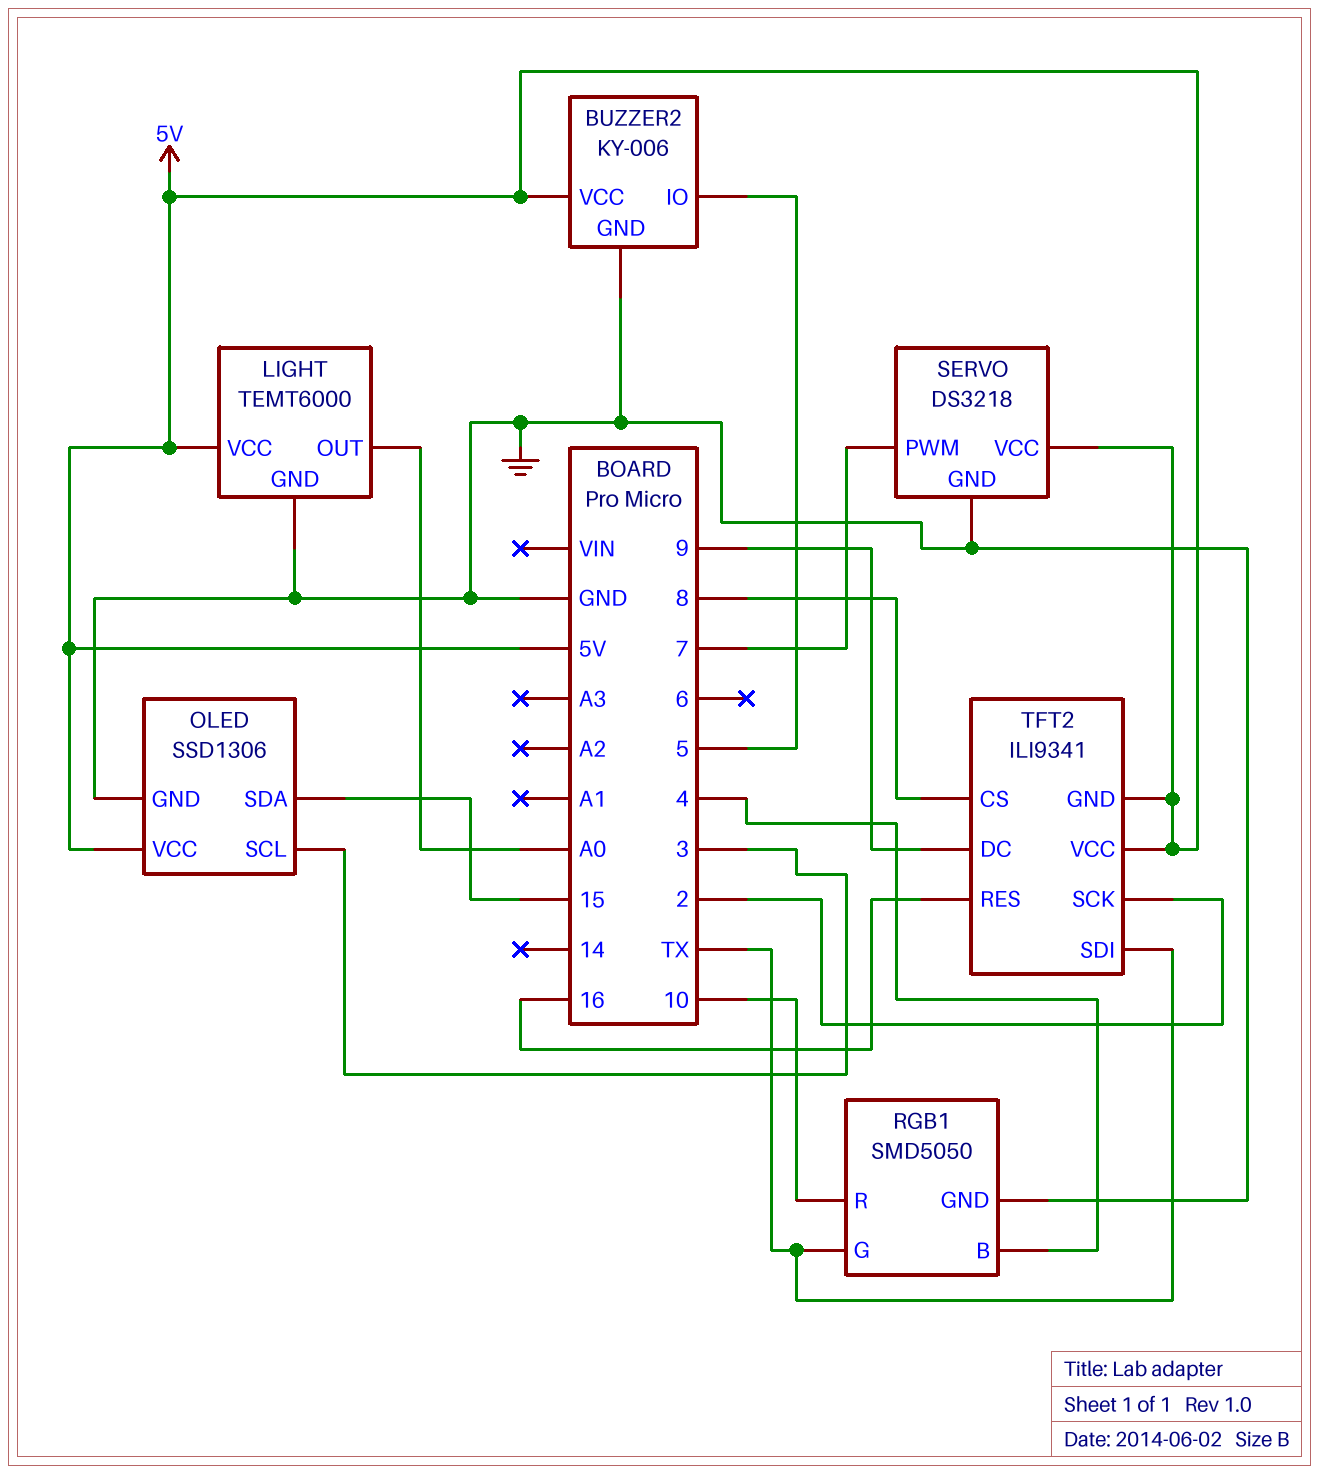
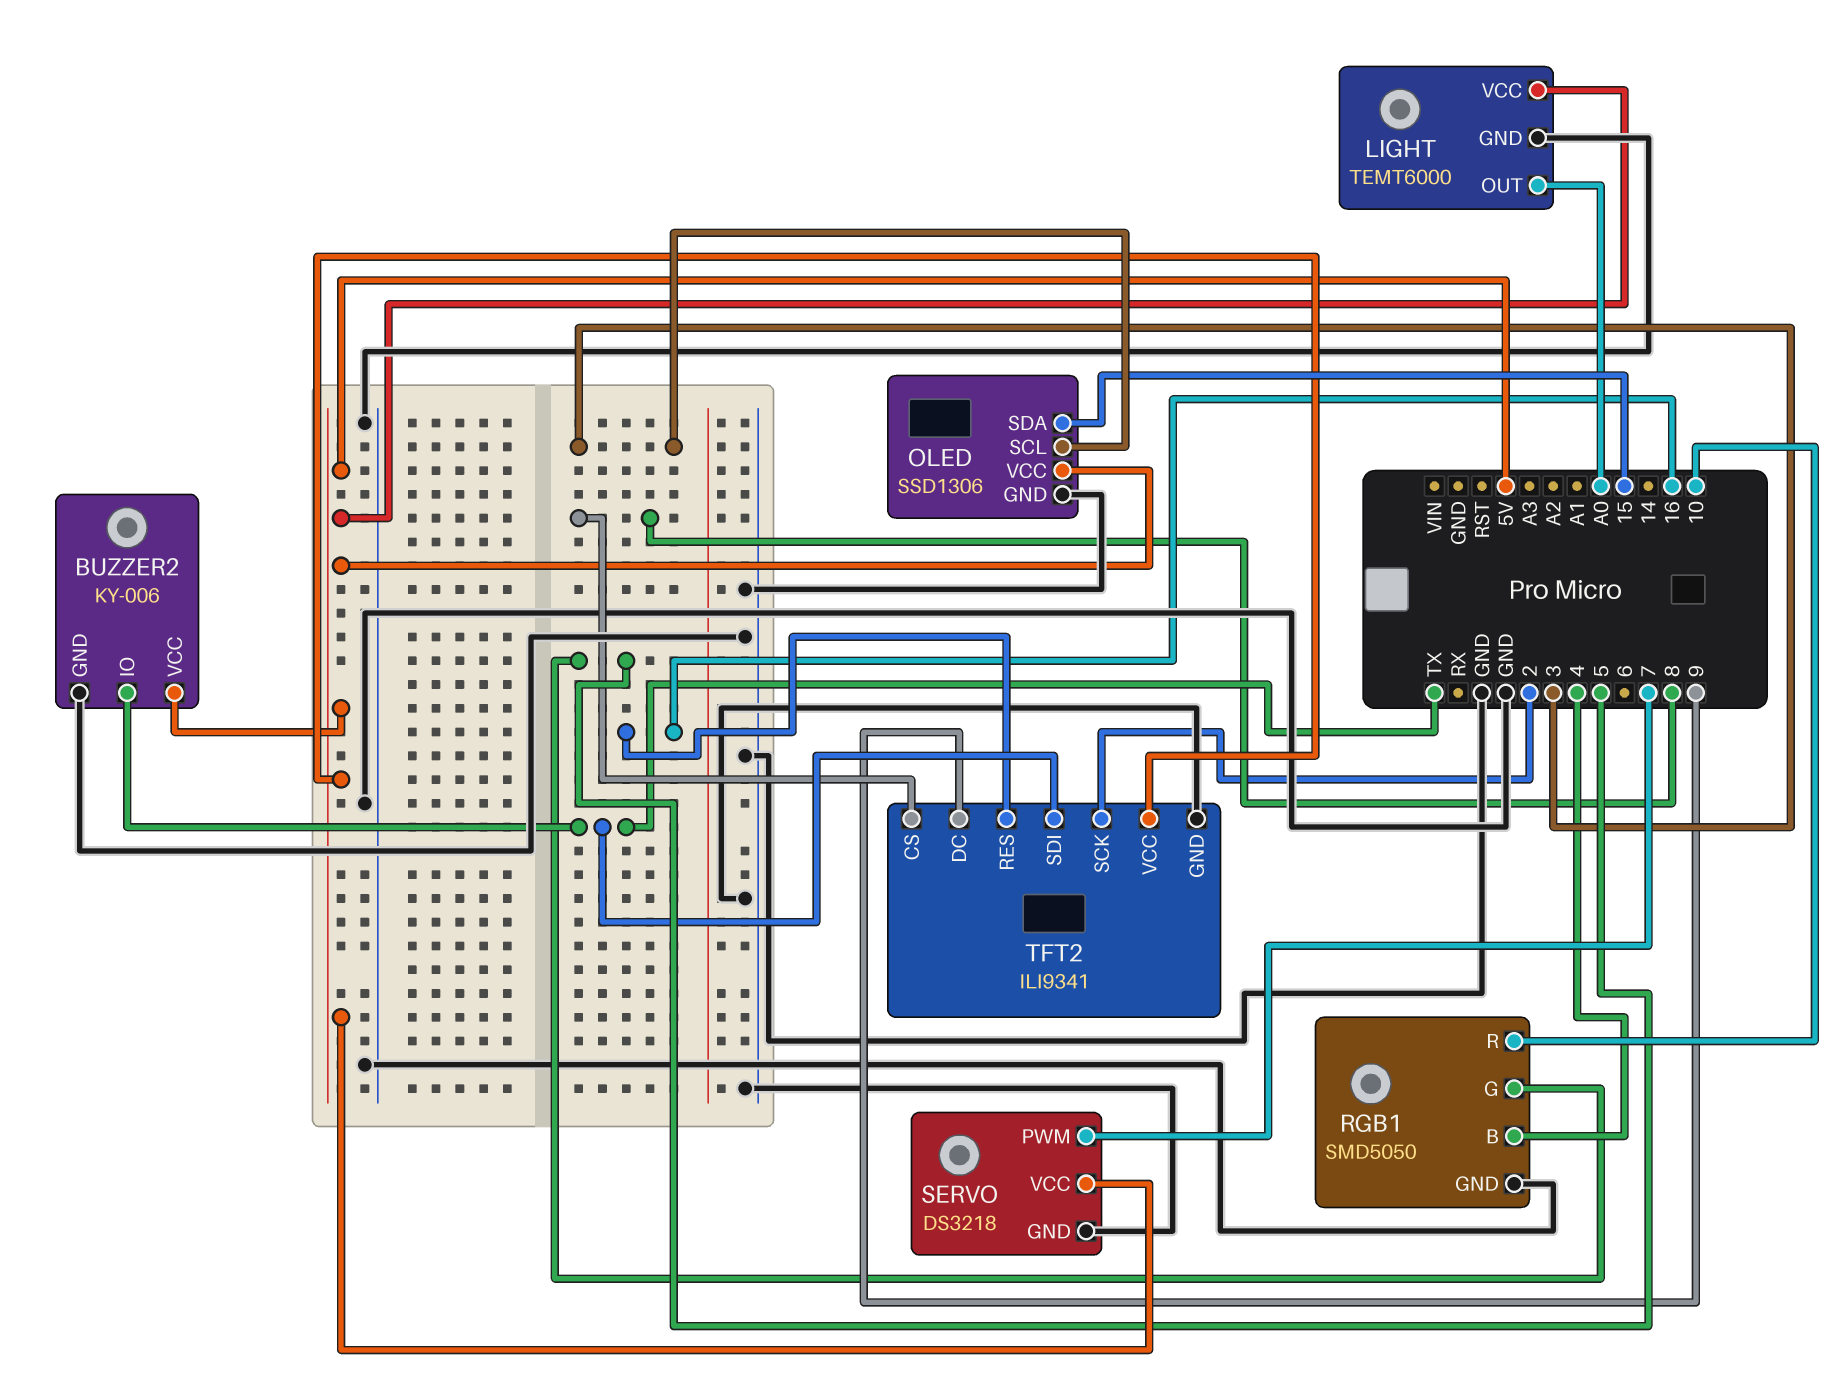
BUZZER2 pin IO: 5 -> TX
RGB1 pin G: TX -> 5
TFT2 pin GND: 5V -> GND

